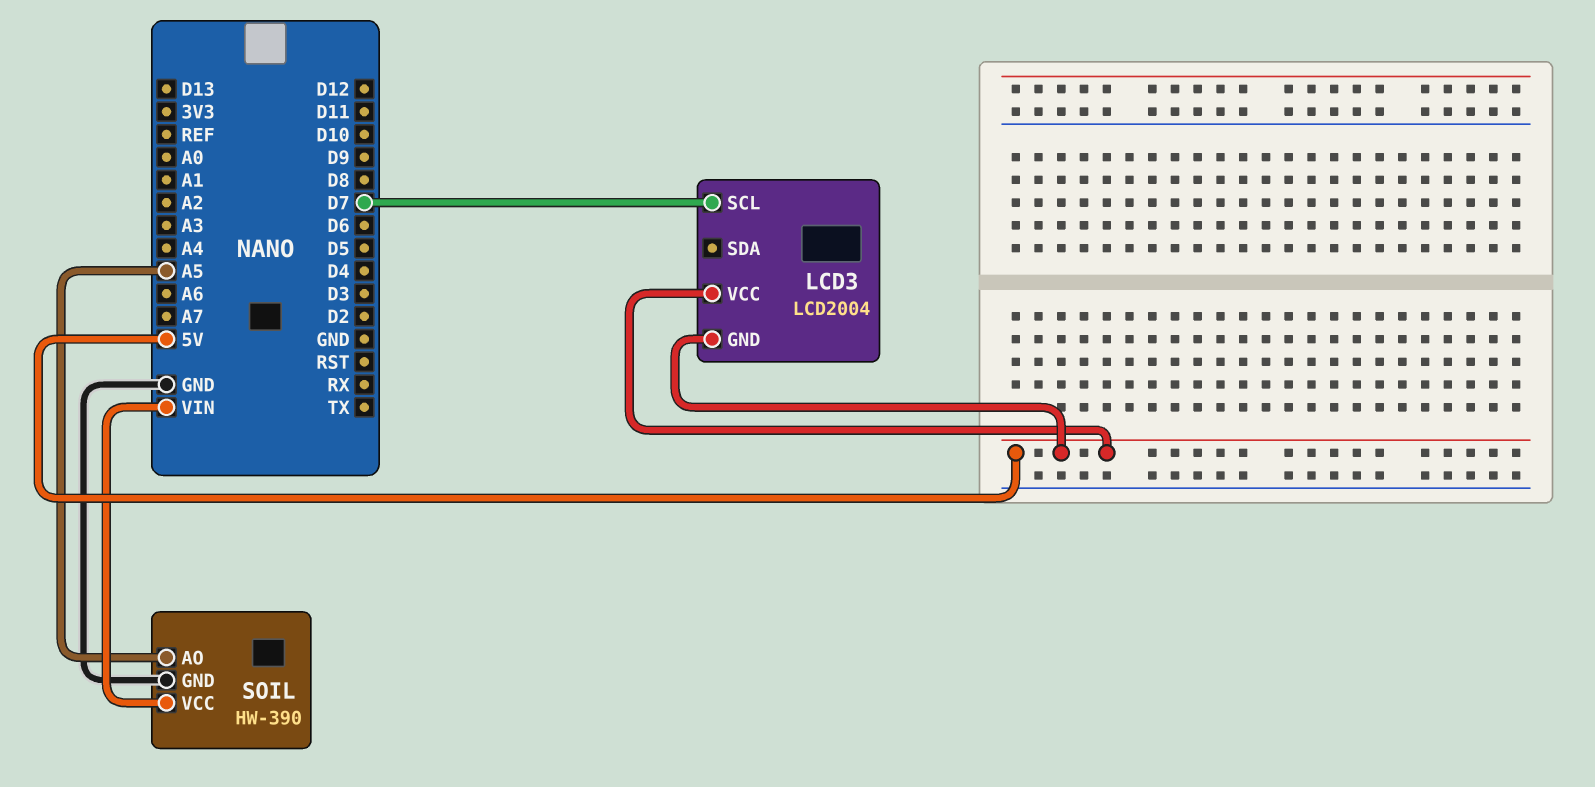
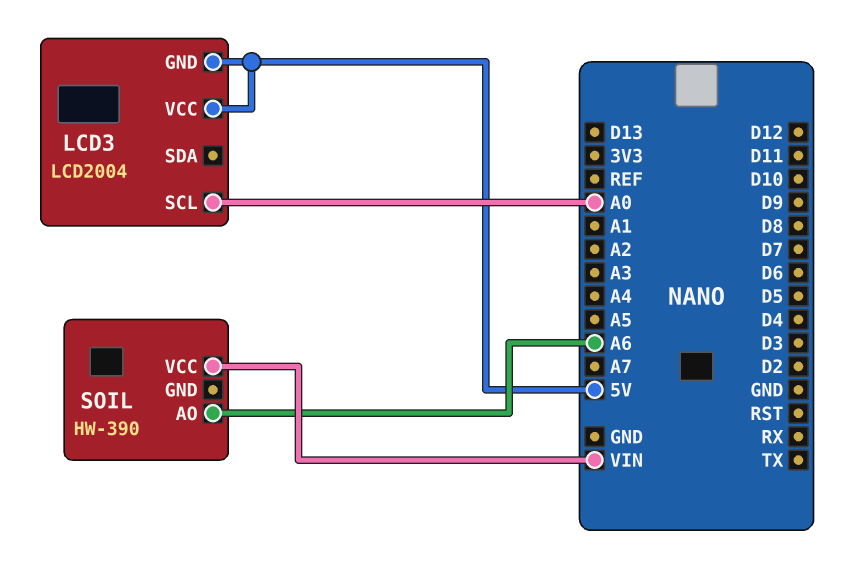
LCD3 pin SCL: D7 -> A0
SOIL pin AO: A5 -> A6
SOIL pin GND: GND -> none

